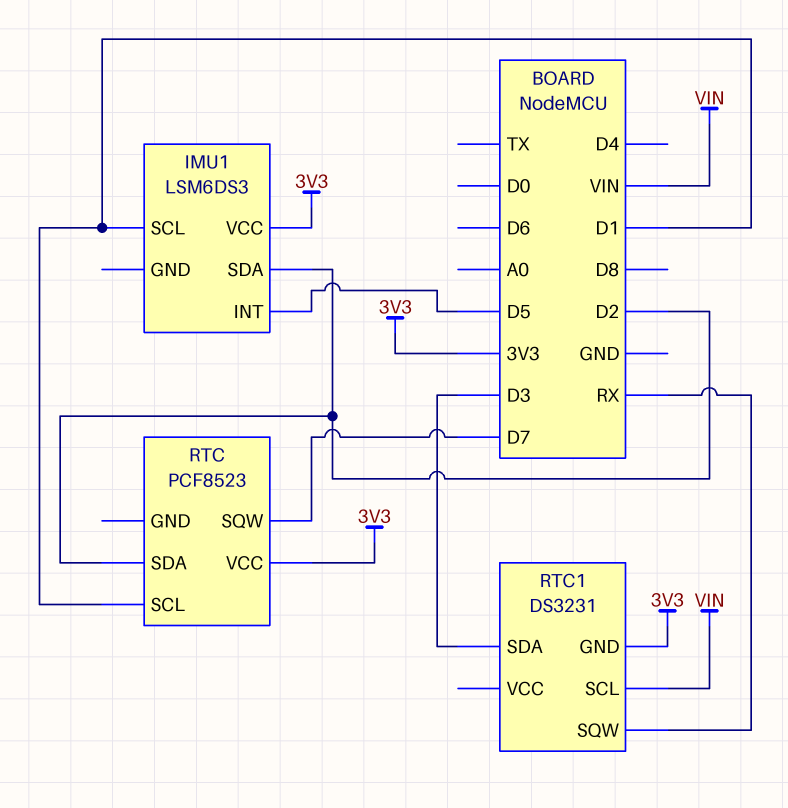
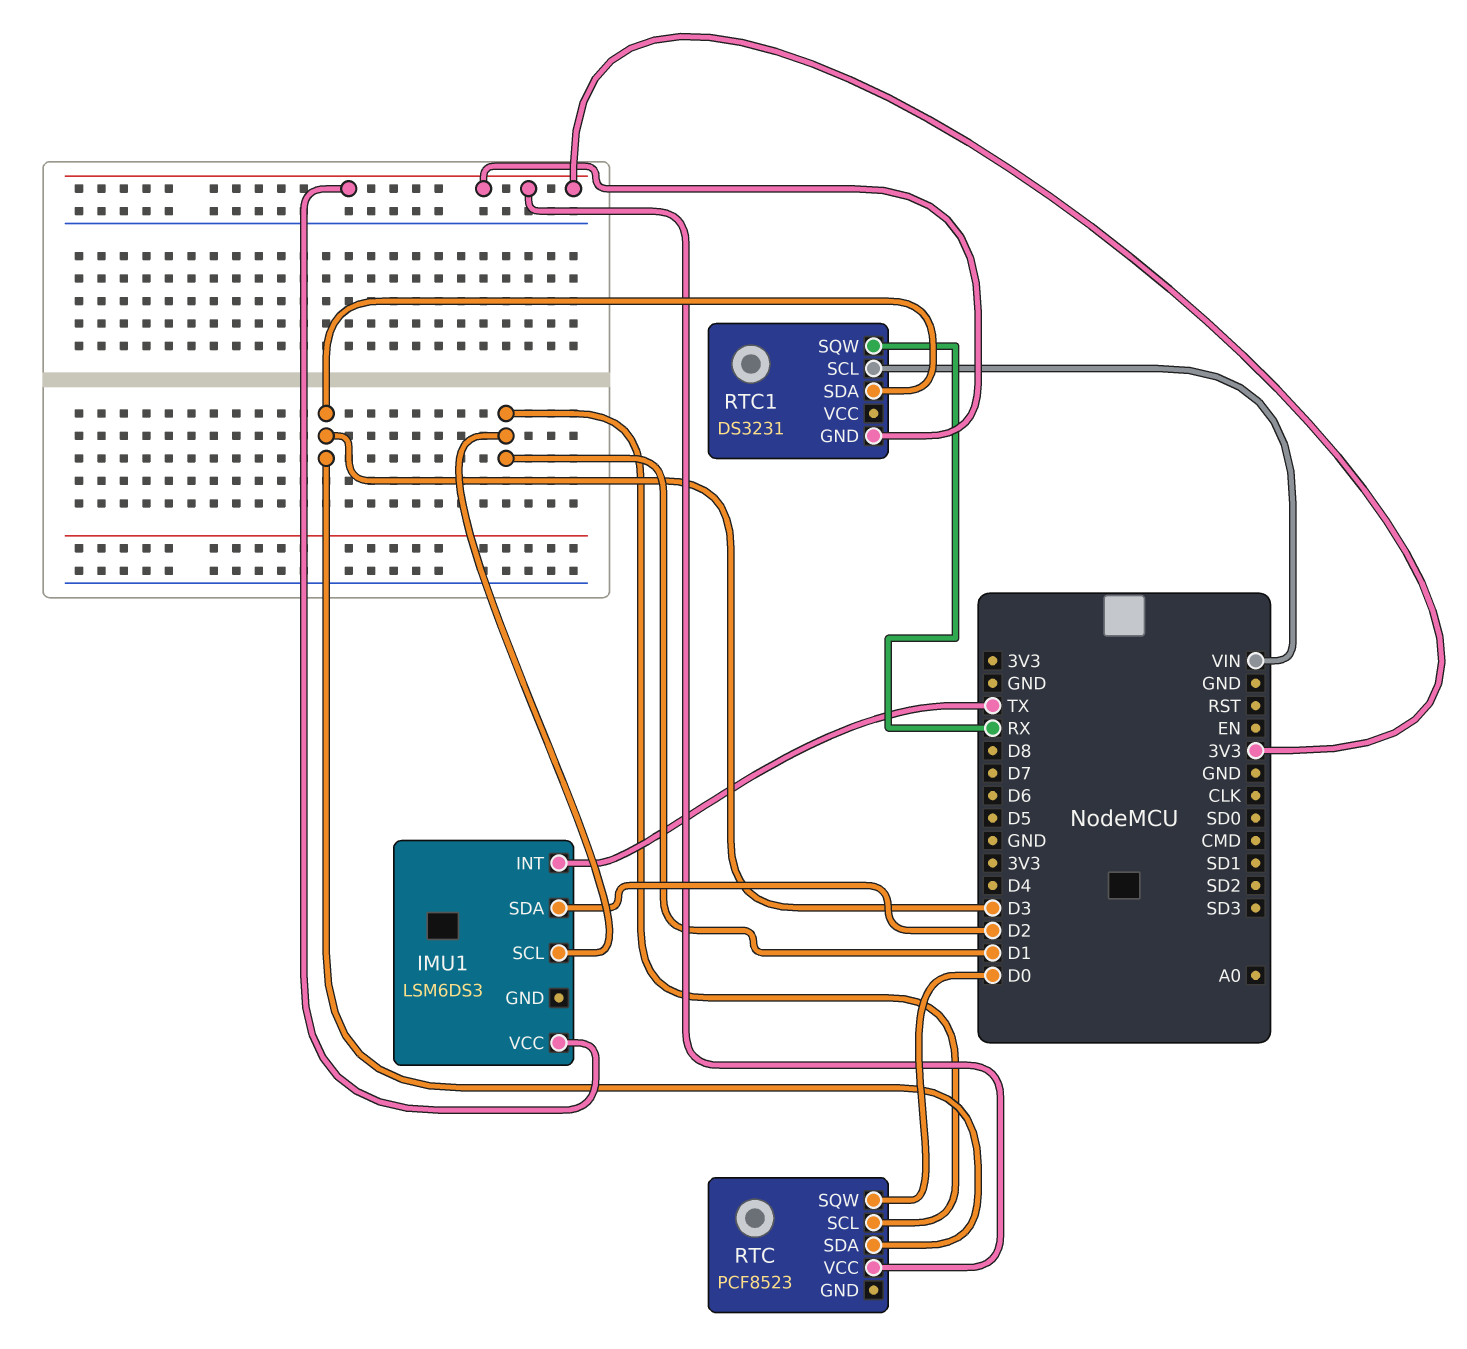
IMU1 pin INT: D5 -> TX
RTC pin SDA: D2 -> D3
RTC pin SQW: D7 -> D0

